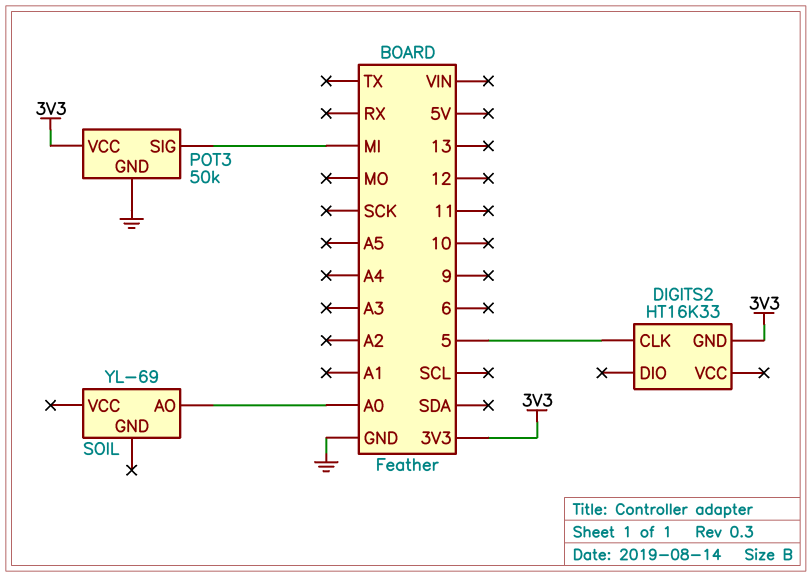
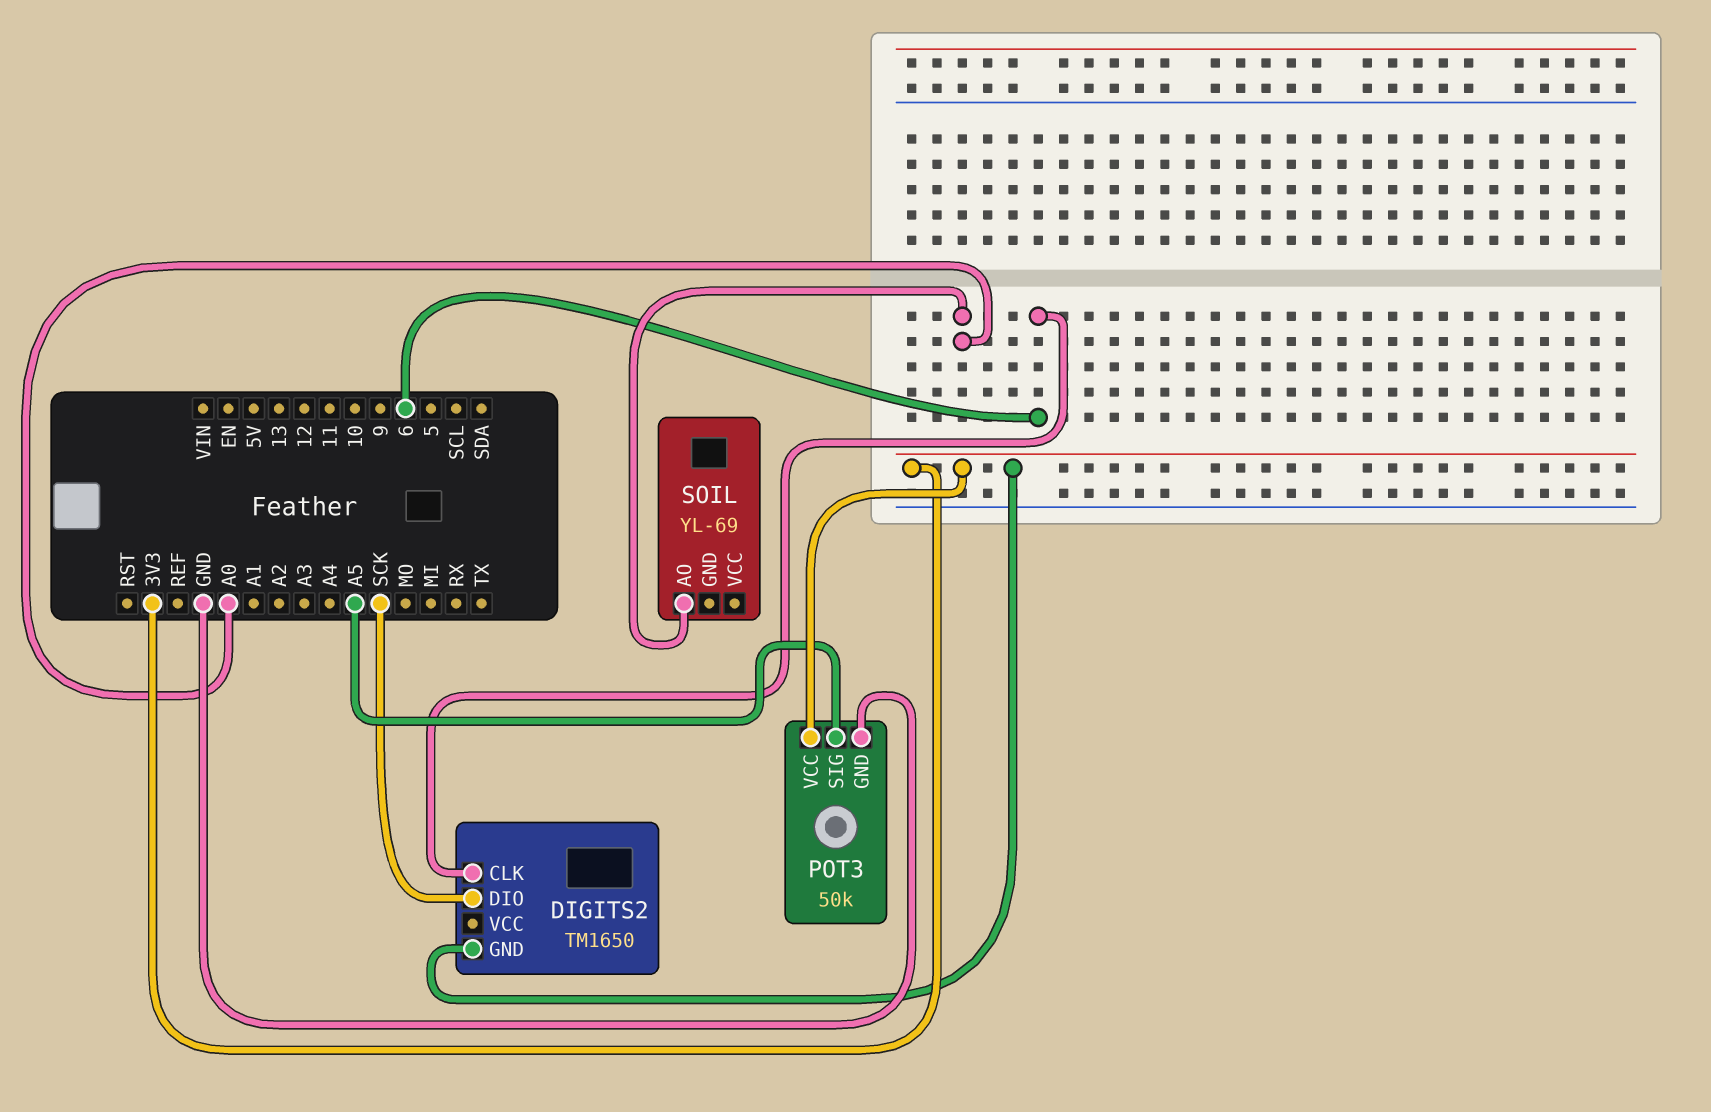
DIGITS2: HT16K33 -> TM1650
DIGITS2 pin CLK: 5 -> 6
DIGITS2 pin DIO: none -> SCK
POT3 pin SIG: MI -> A5

